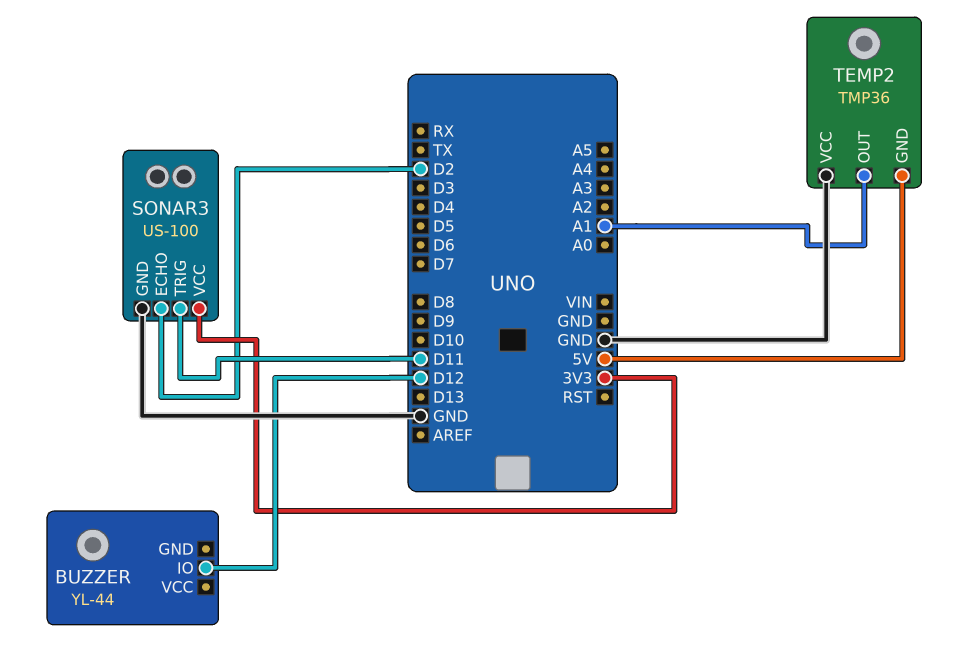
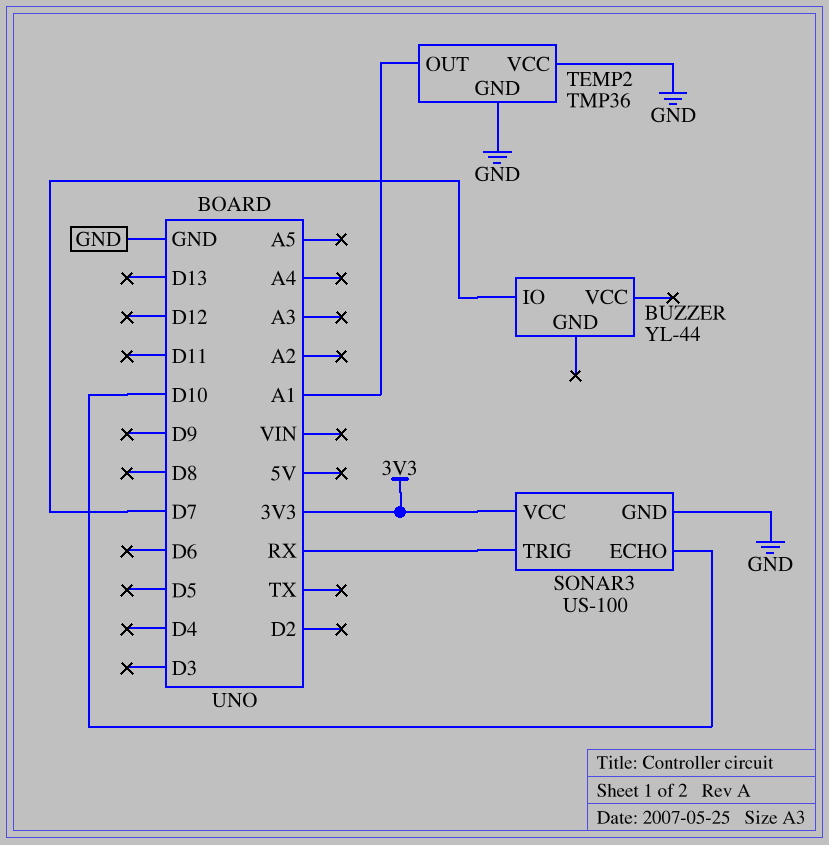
BUZZER pin IO: D12 -> D7
SONAR3 pin ECHO: D2 -> D10
SONAR3 pin TRIG: D11 -> RX
TEMP2 pin GND: 5V -> GND

